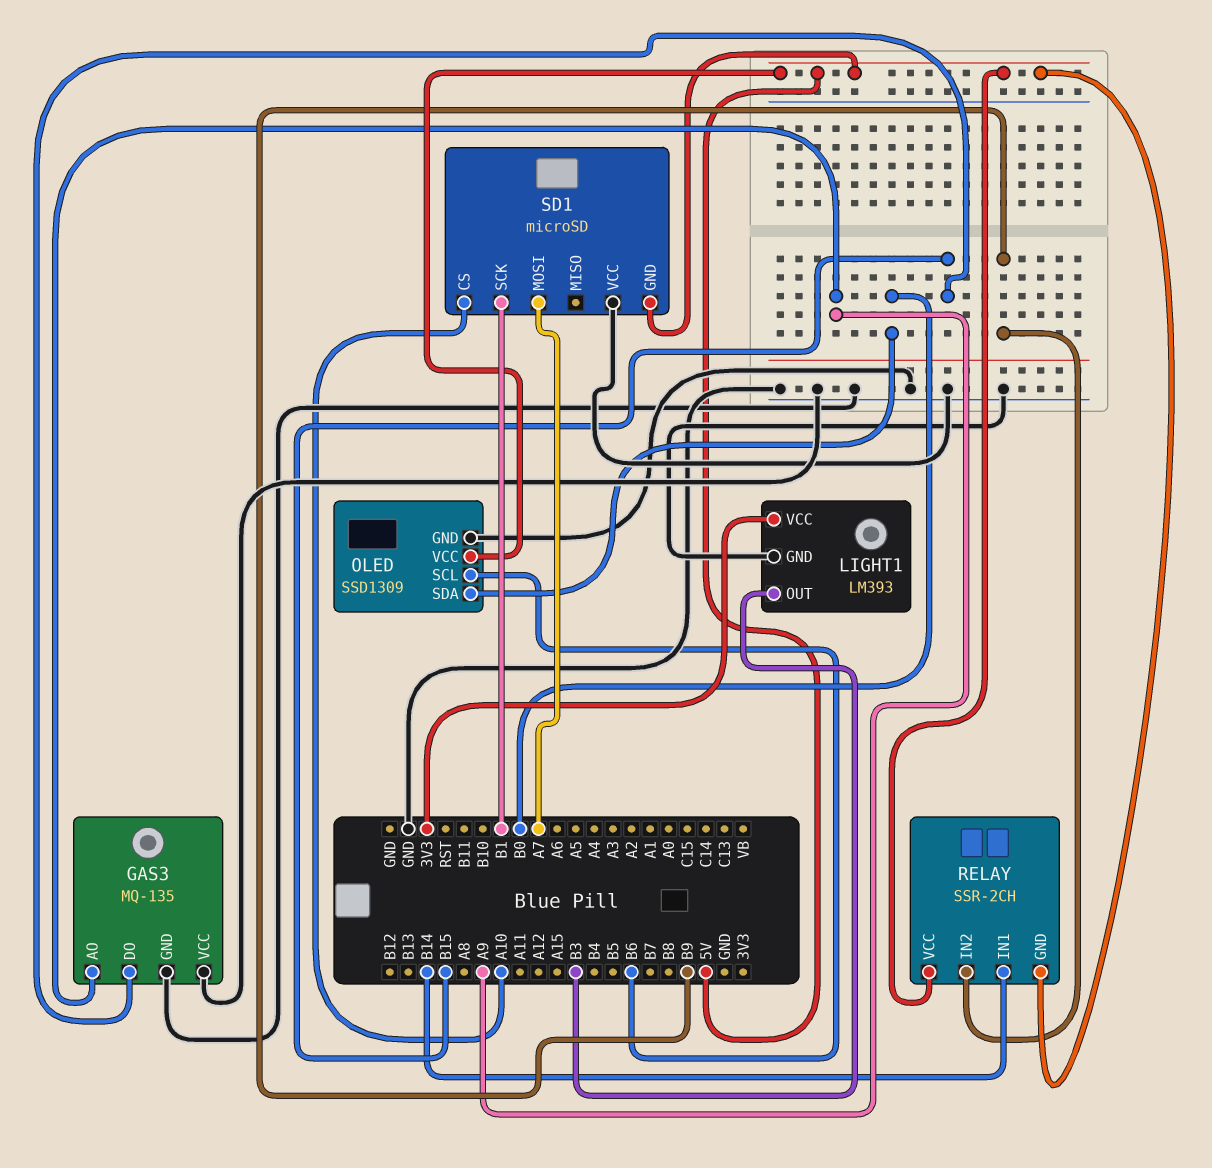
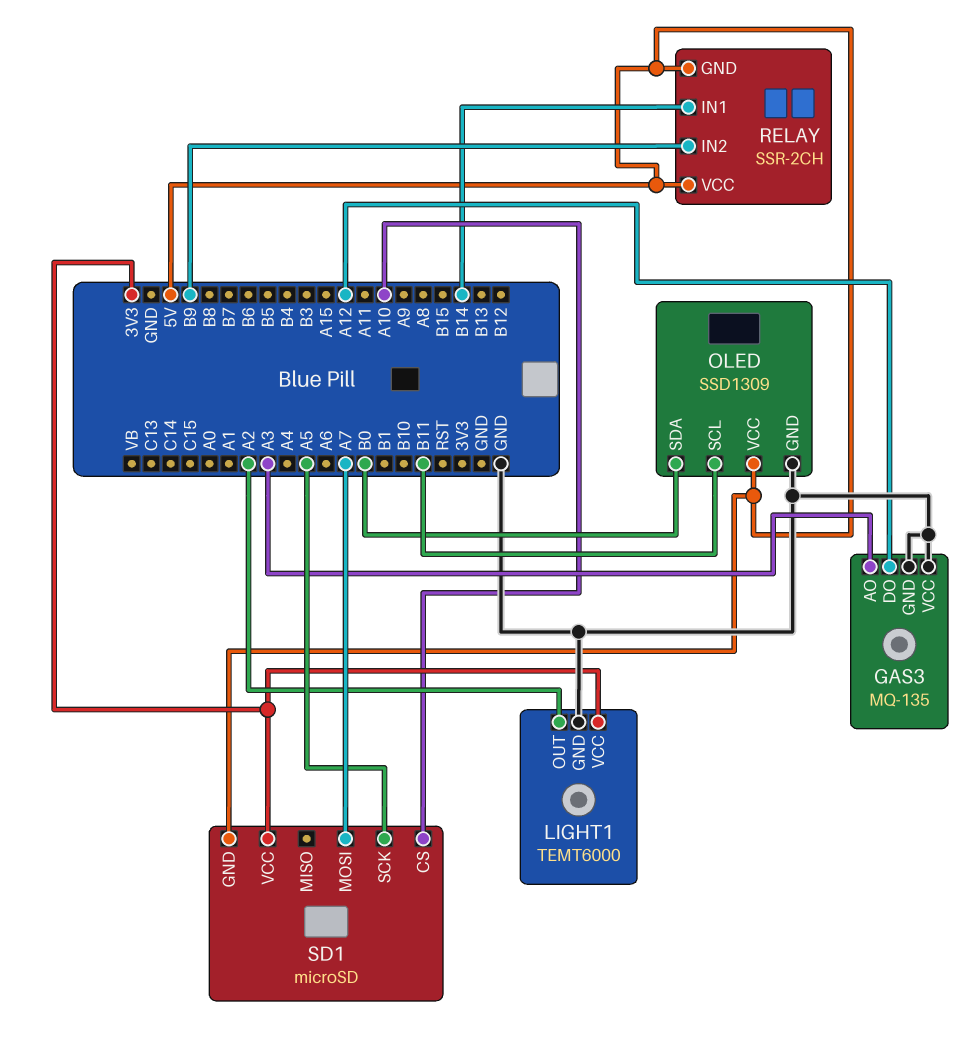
GAS3 pin AO: A9 -> A3
GAS3 pin DO: B15 -> A12
LIGHT1: LM393 -> TEMT6000
LIGHT1 pin OUT: B3 -> A2
OLED pin SCL: B6 -> B11
SD1 pin SCK: B1 -> A5
SD1 pin VCC: GND -> 3V3

